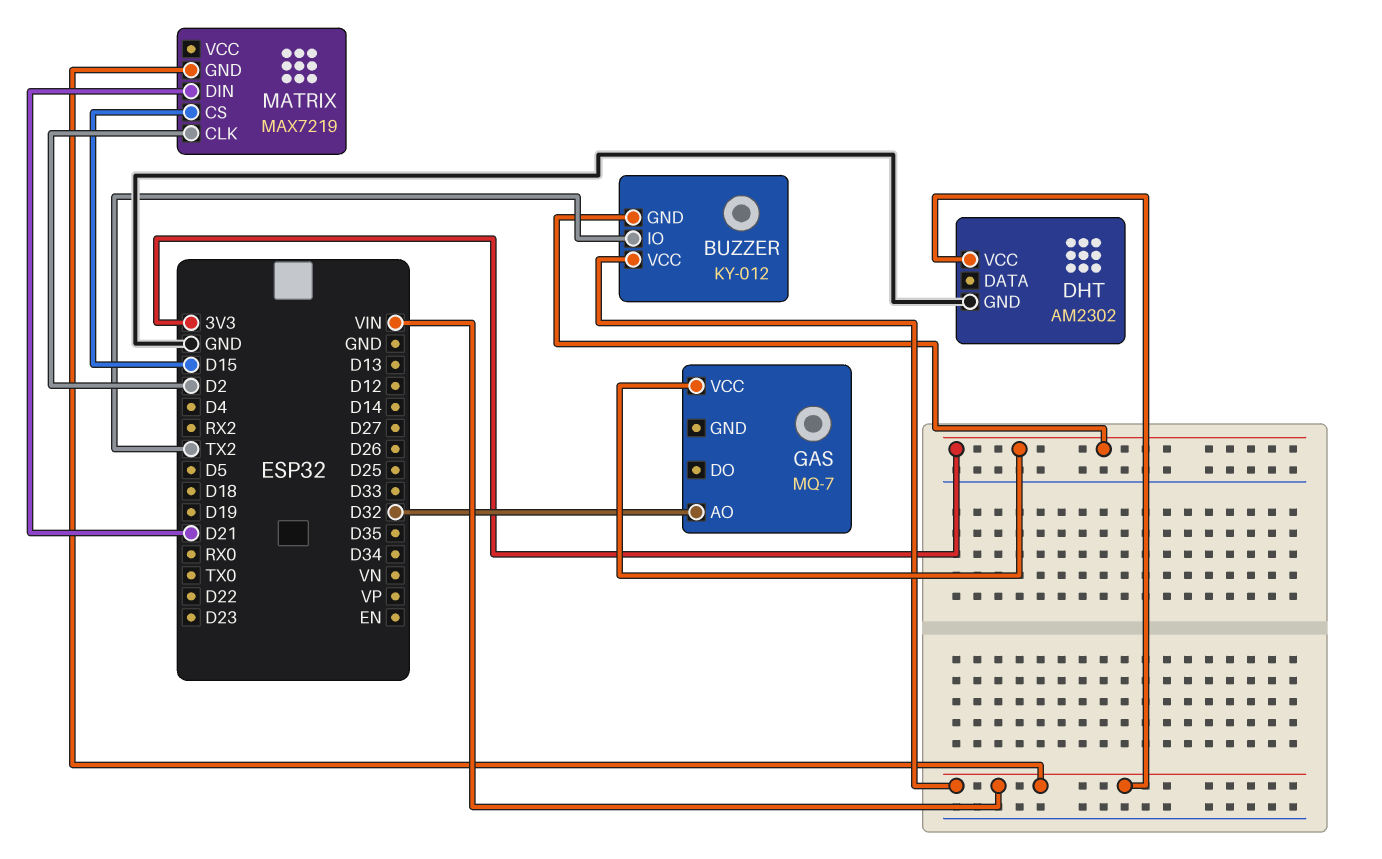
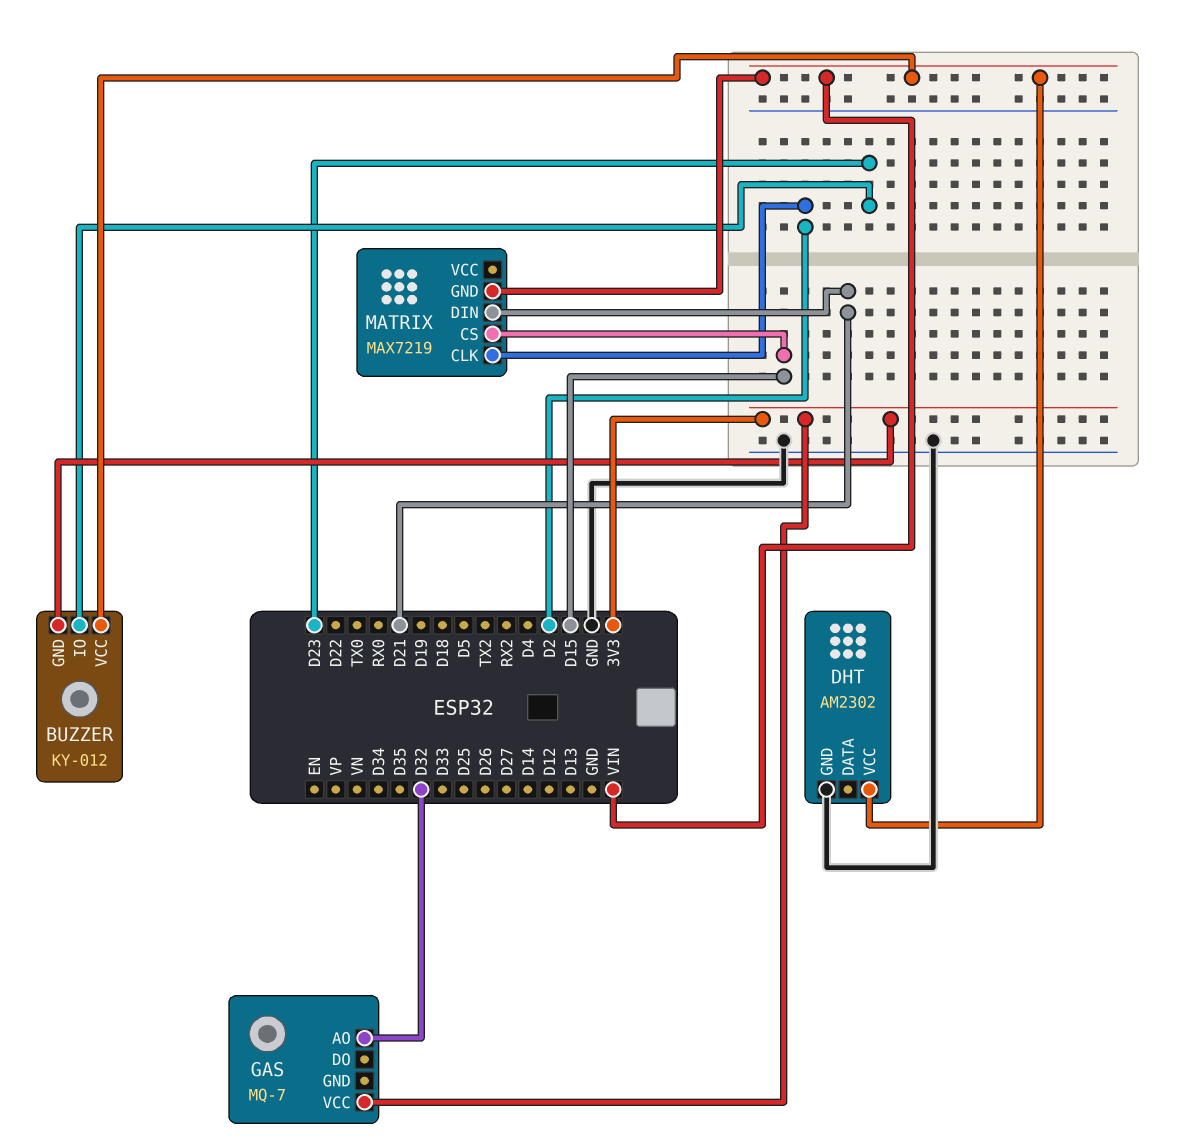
BUZZER pin IO: TX2 -> D23

